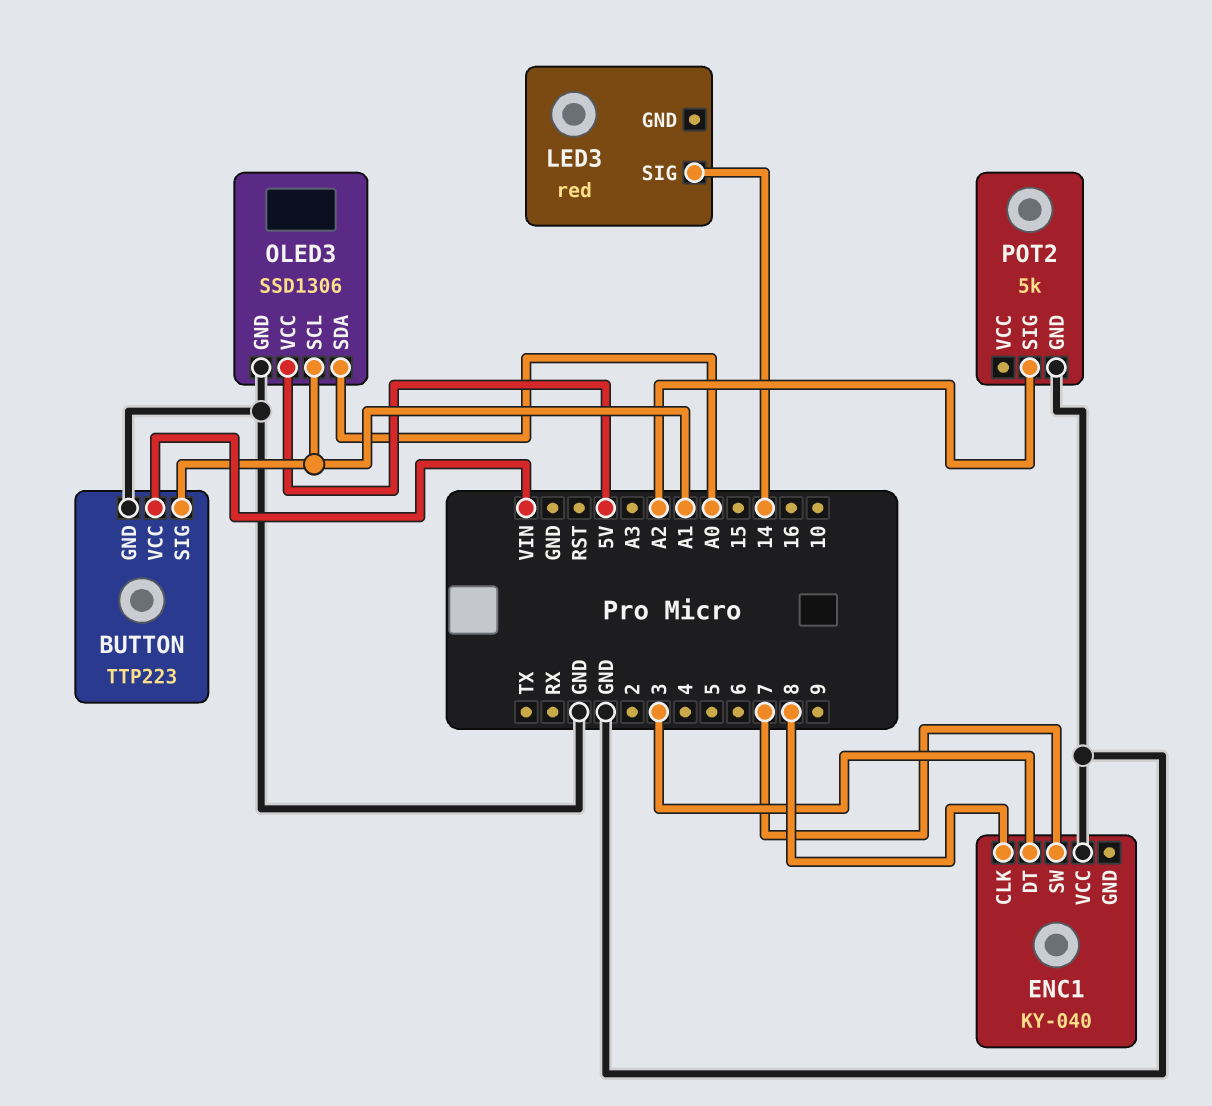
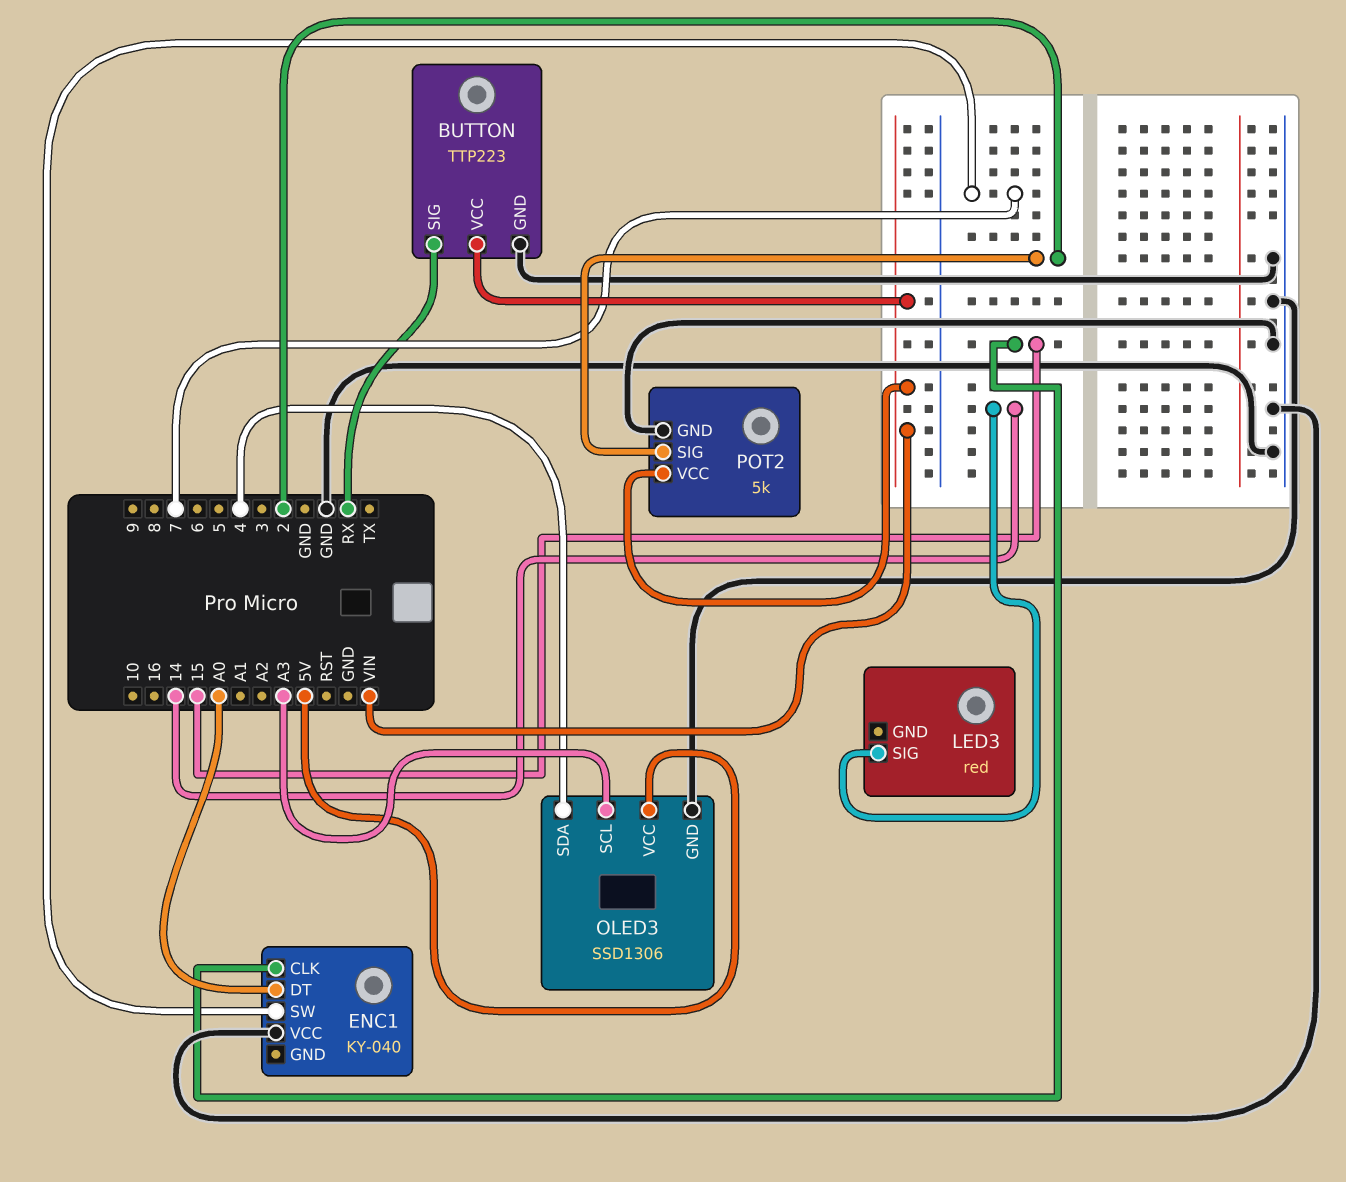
BUTTON pin SIG: A1 -> RX
ENC1 pin CLK: 8 -> 15
ENC1 pin DT: 3 -> A0
OLED3 pin SCL: A1 -> A3
OLED3 pin SDA: A0 -> 4
POT2 pin SIG: A2 -> 2
POT2 pin VCC: none -> VIN

